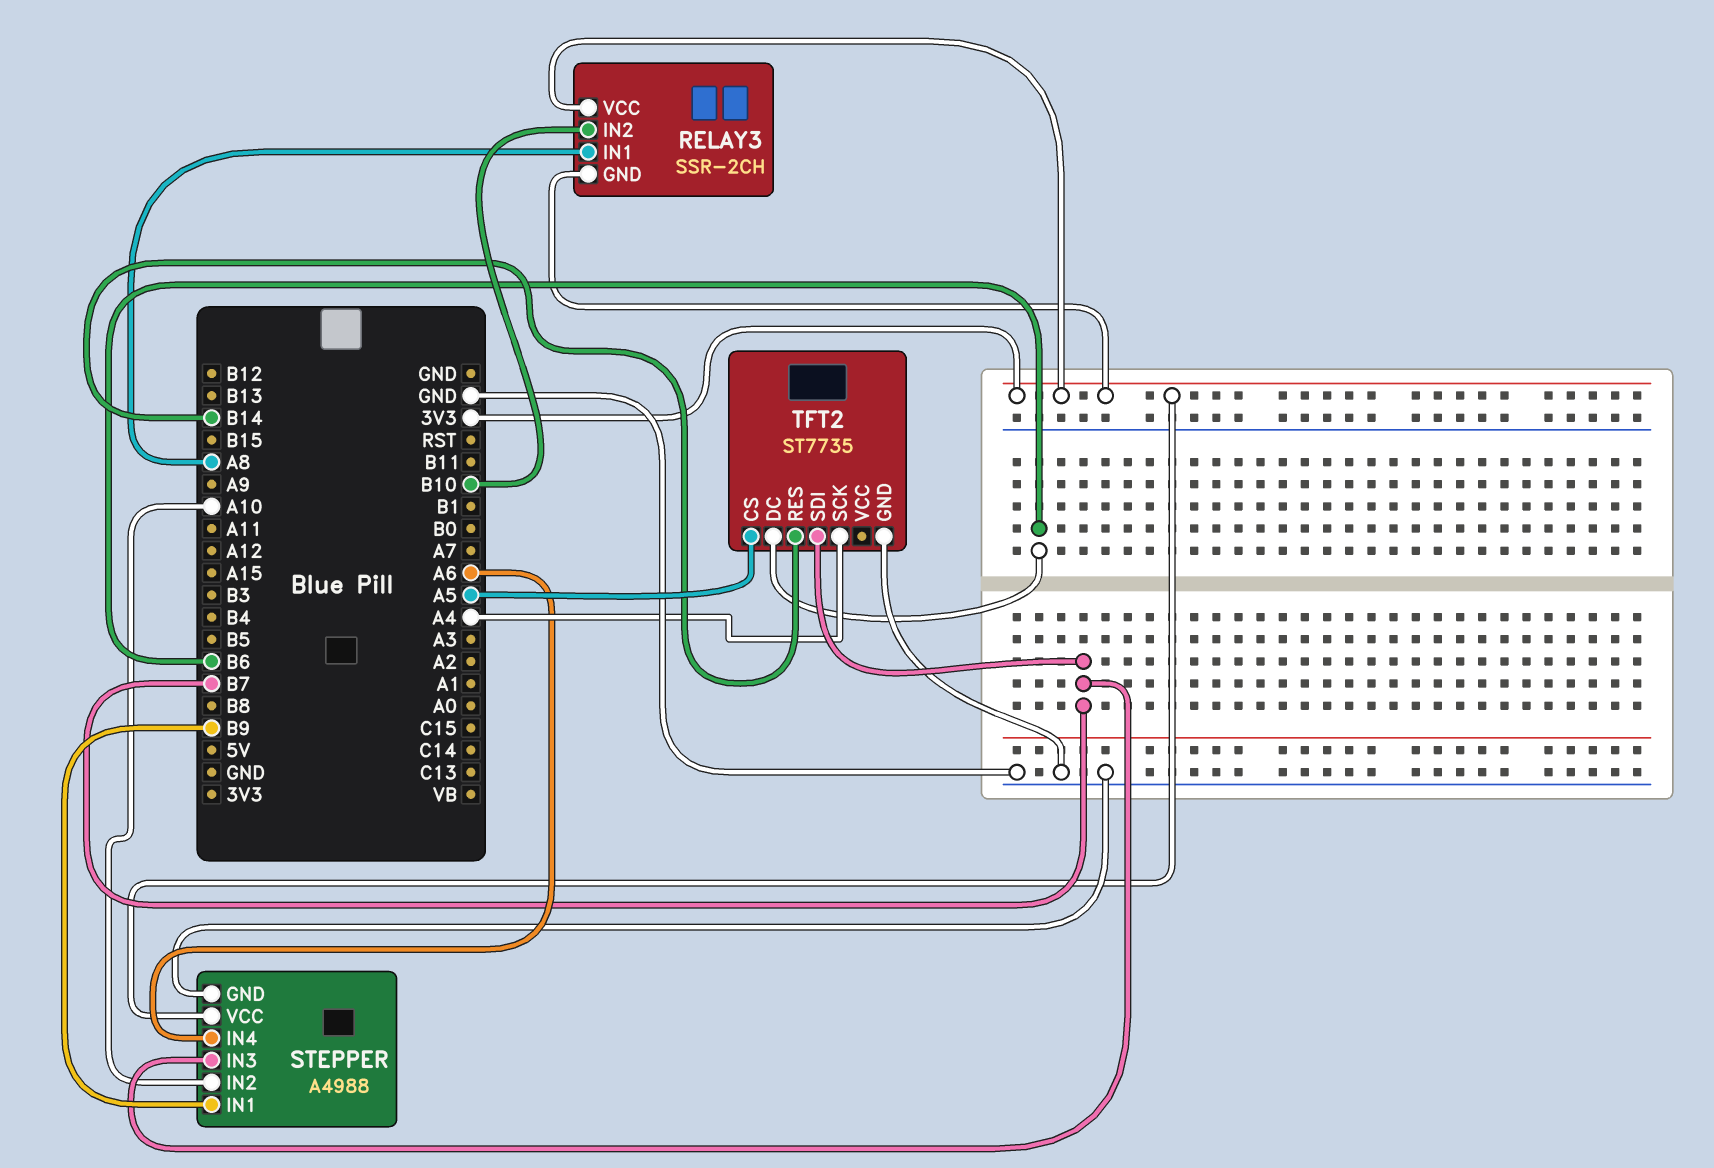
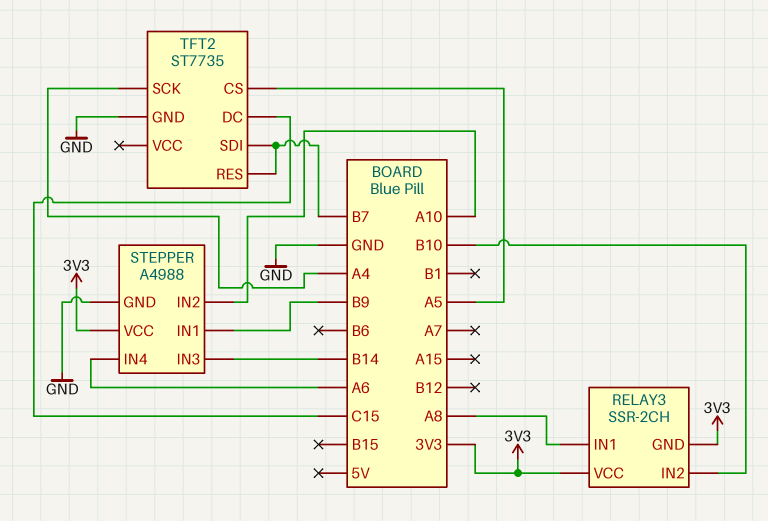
STEPPER pin IN3: B7 -> B14
TFT2 pin DC: B6 -> C15
TFT2 pin RES: B14 -> B7

